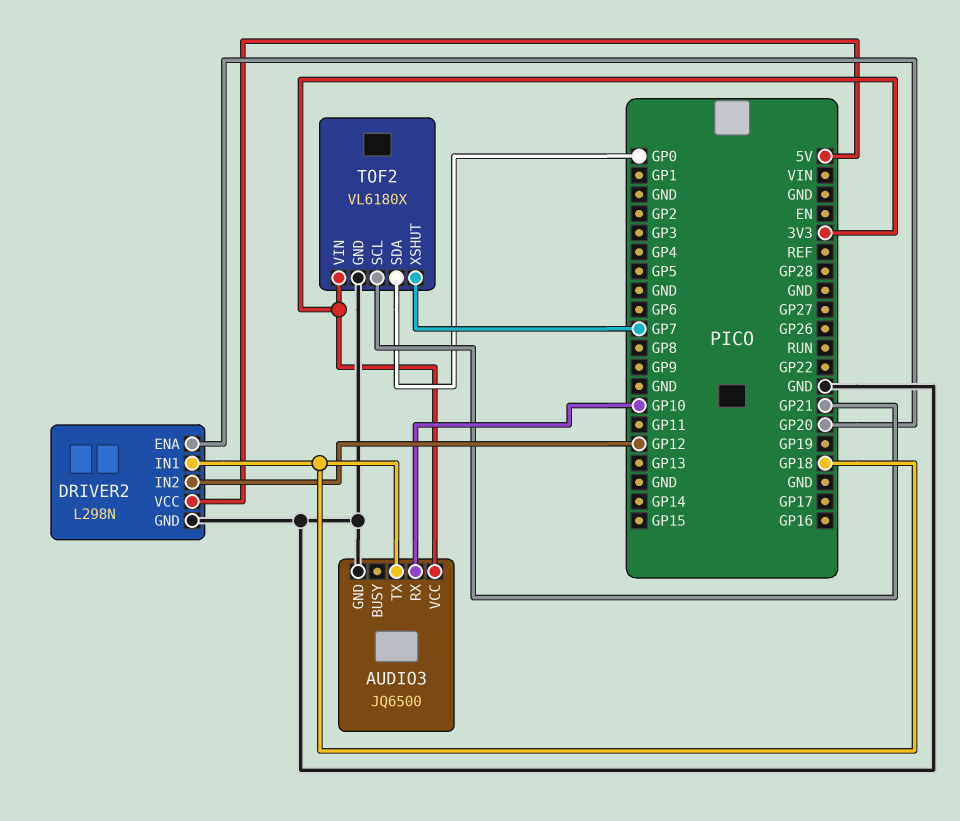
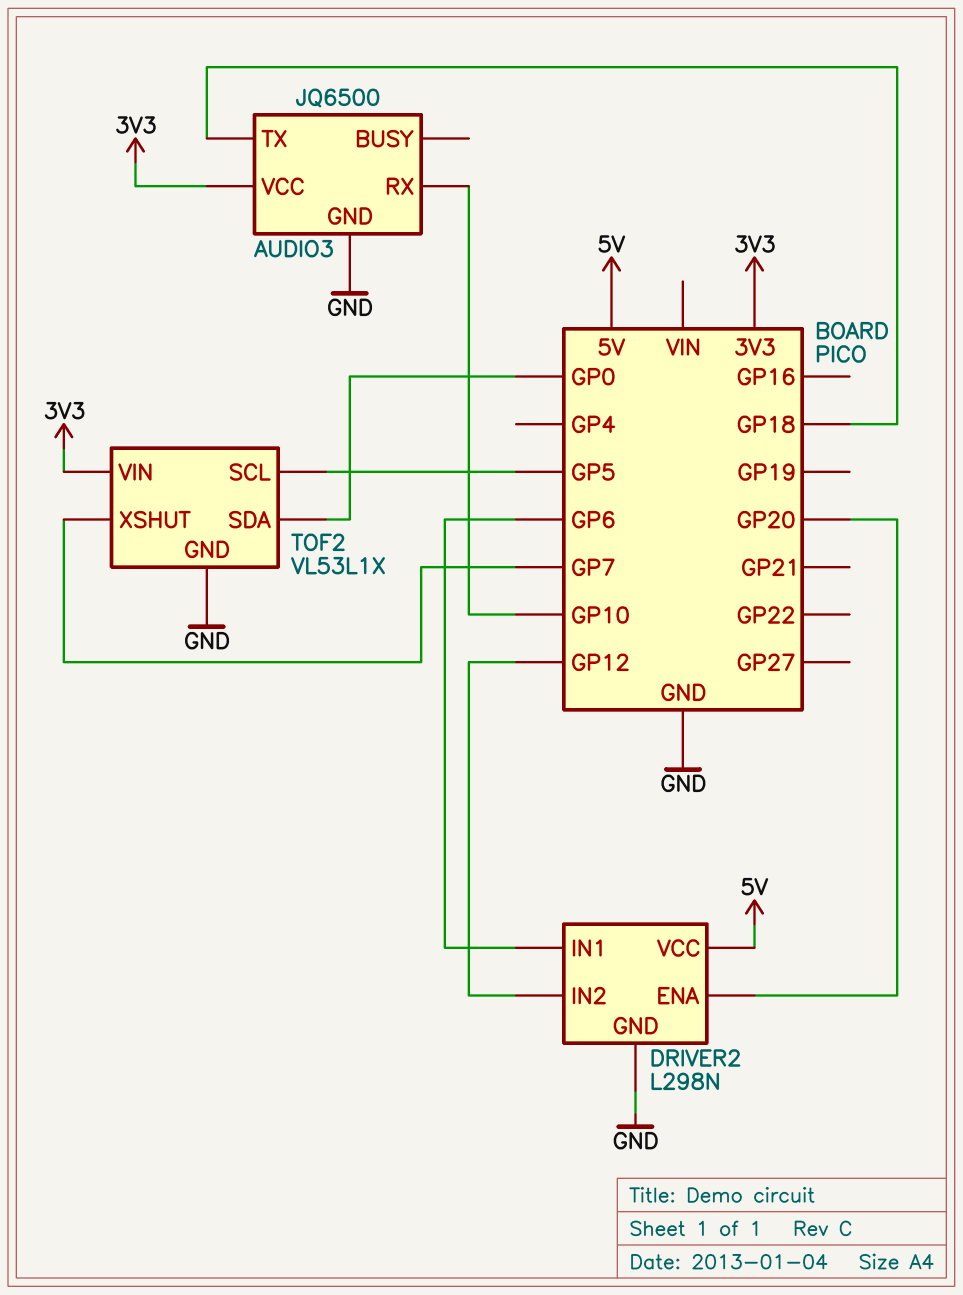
DRIVER2 pin IN1: GP18 -> GP6
TOF2: VL6180X -> VL53L1X
TOF2 pin SCL: GP21 -> GP5

